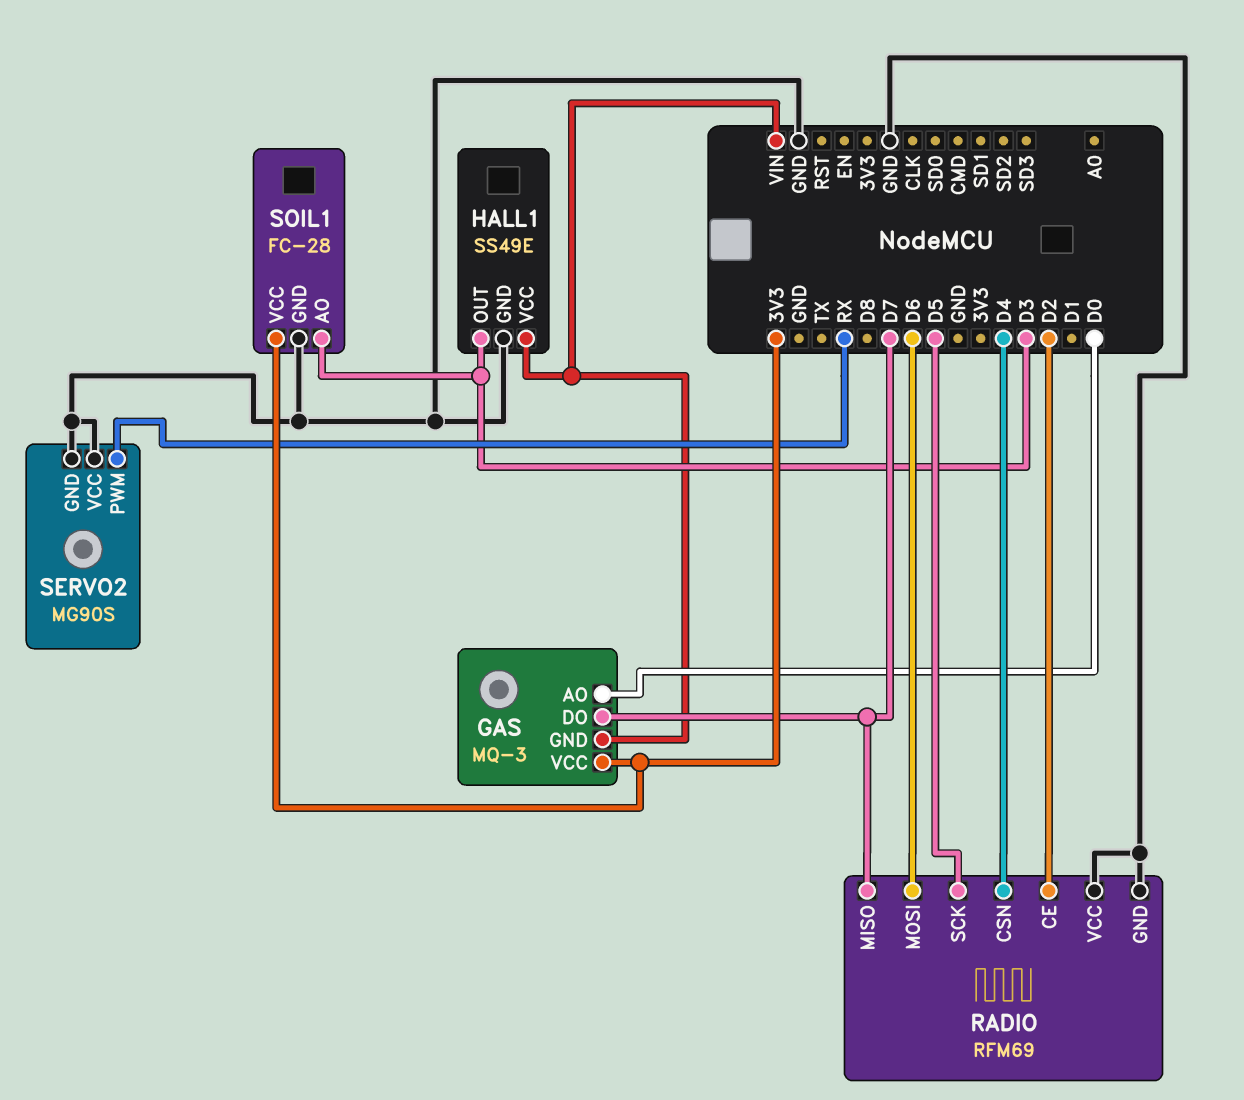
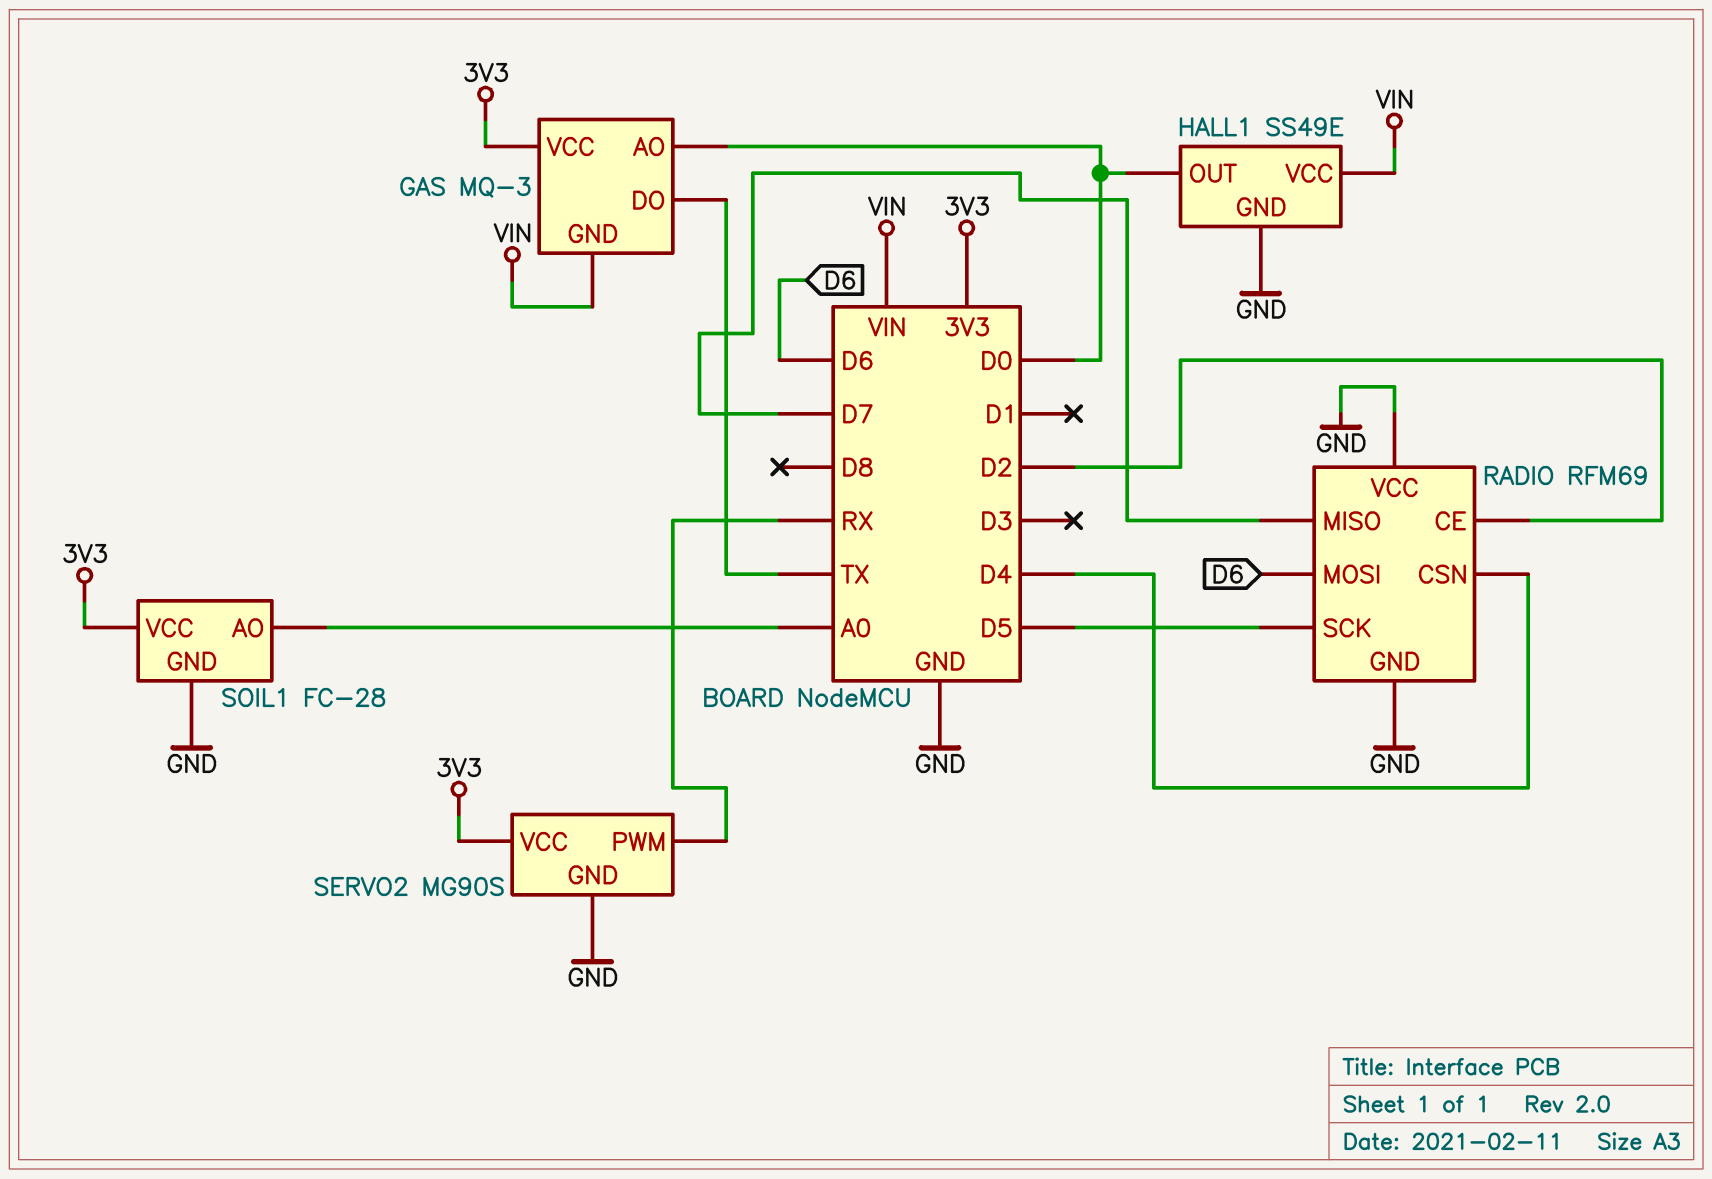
GAS pin DO: D7 -> TX
HALL1 pin OUT: D3 -> D0
SERVO2 pin VCC: GND -> 3V3
SOIL1 pin AO: D3 -> A0

